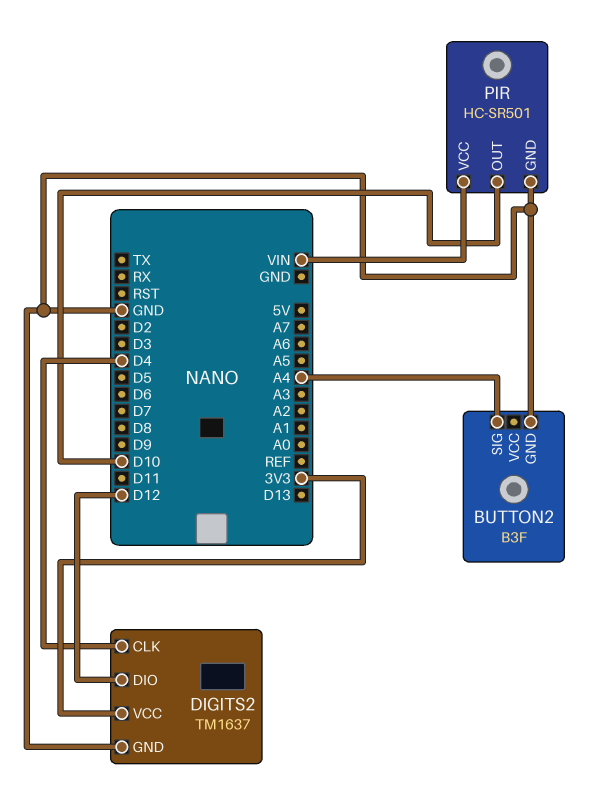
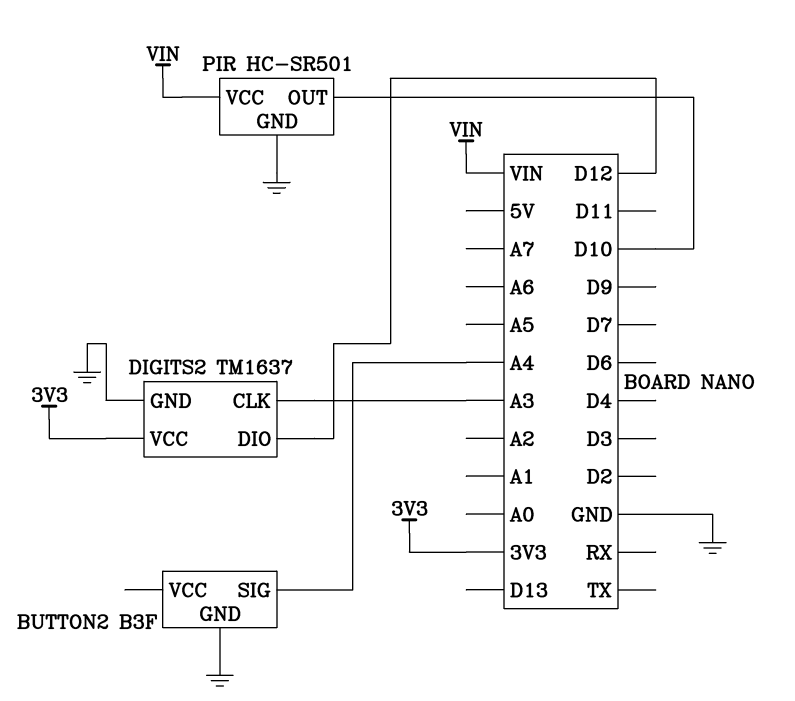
DIGITS2 pin CLK: D4 -> A3

